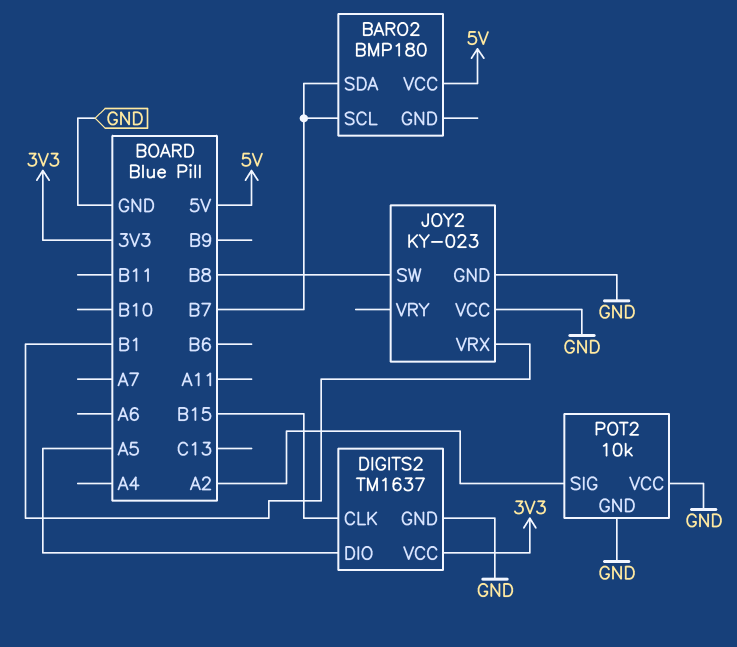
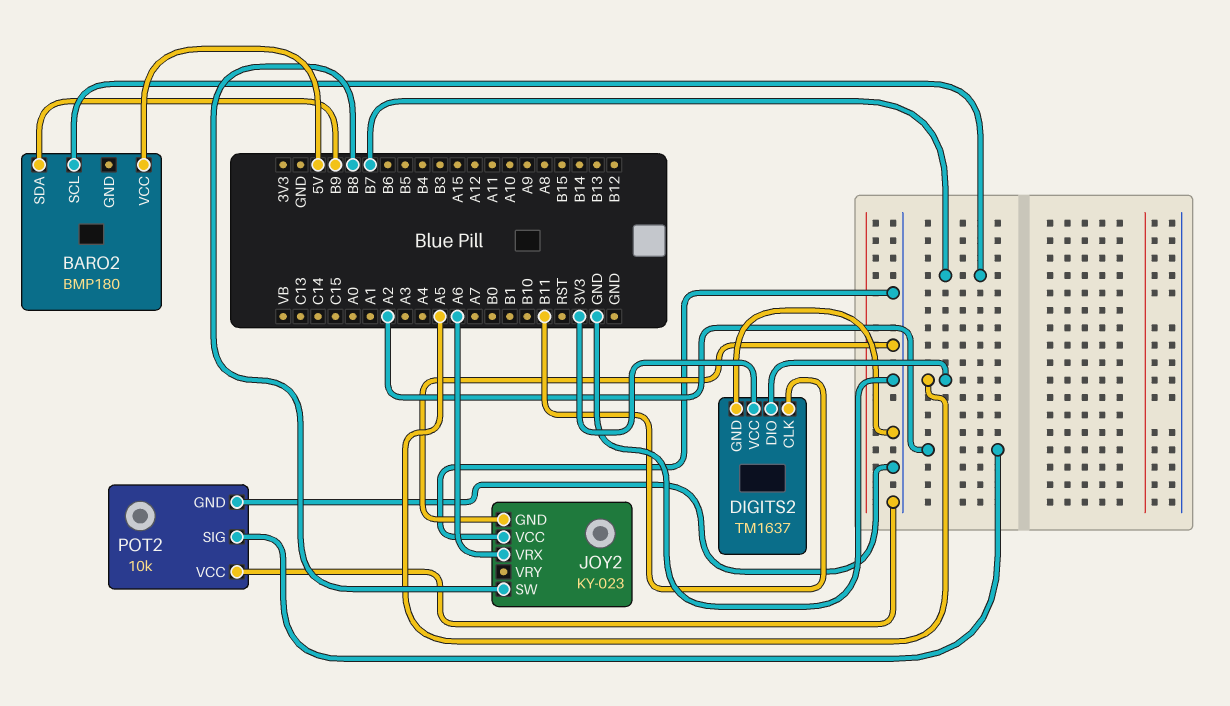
BARO2 pin SDA: B7 -> B9
DIGITS2 pin CLK: B15 -> B11
JOY2 pin VRX: B1 -> A6

